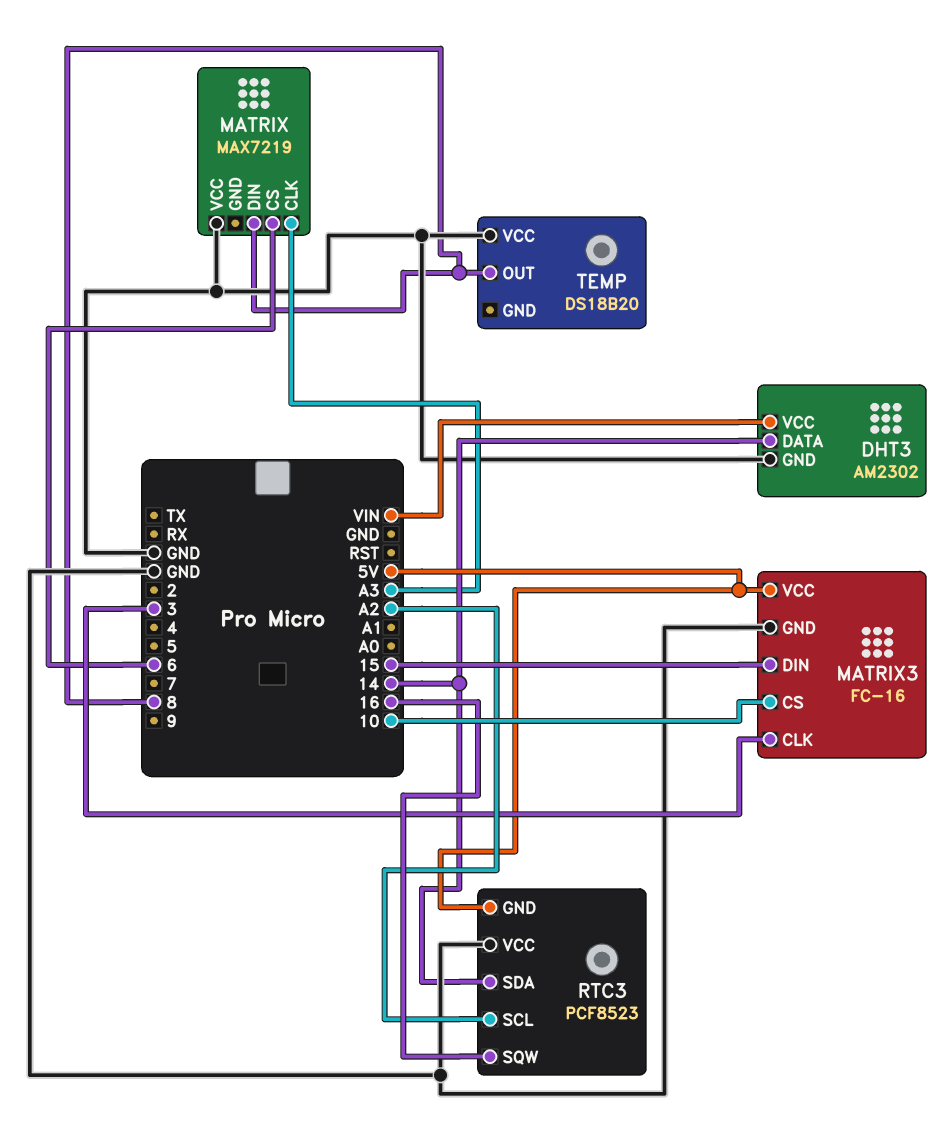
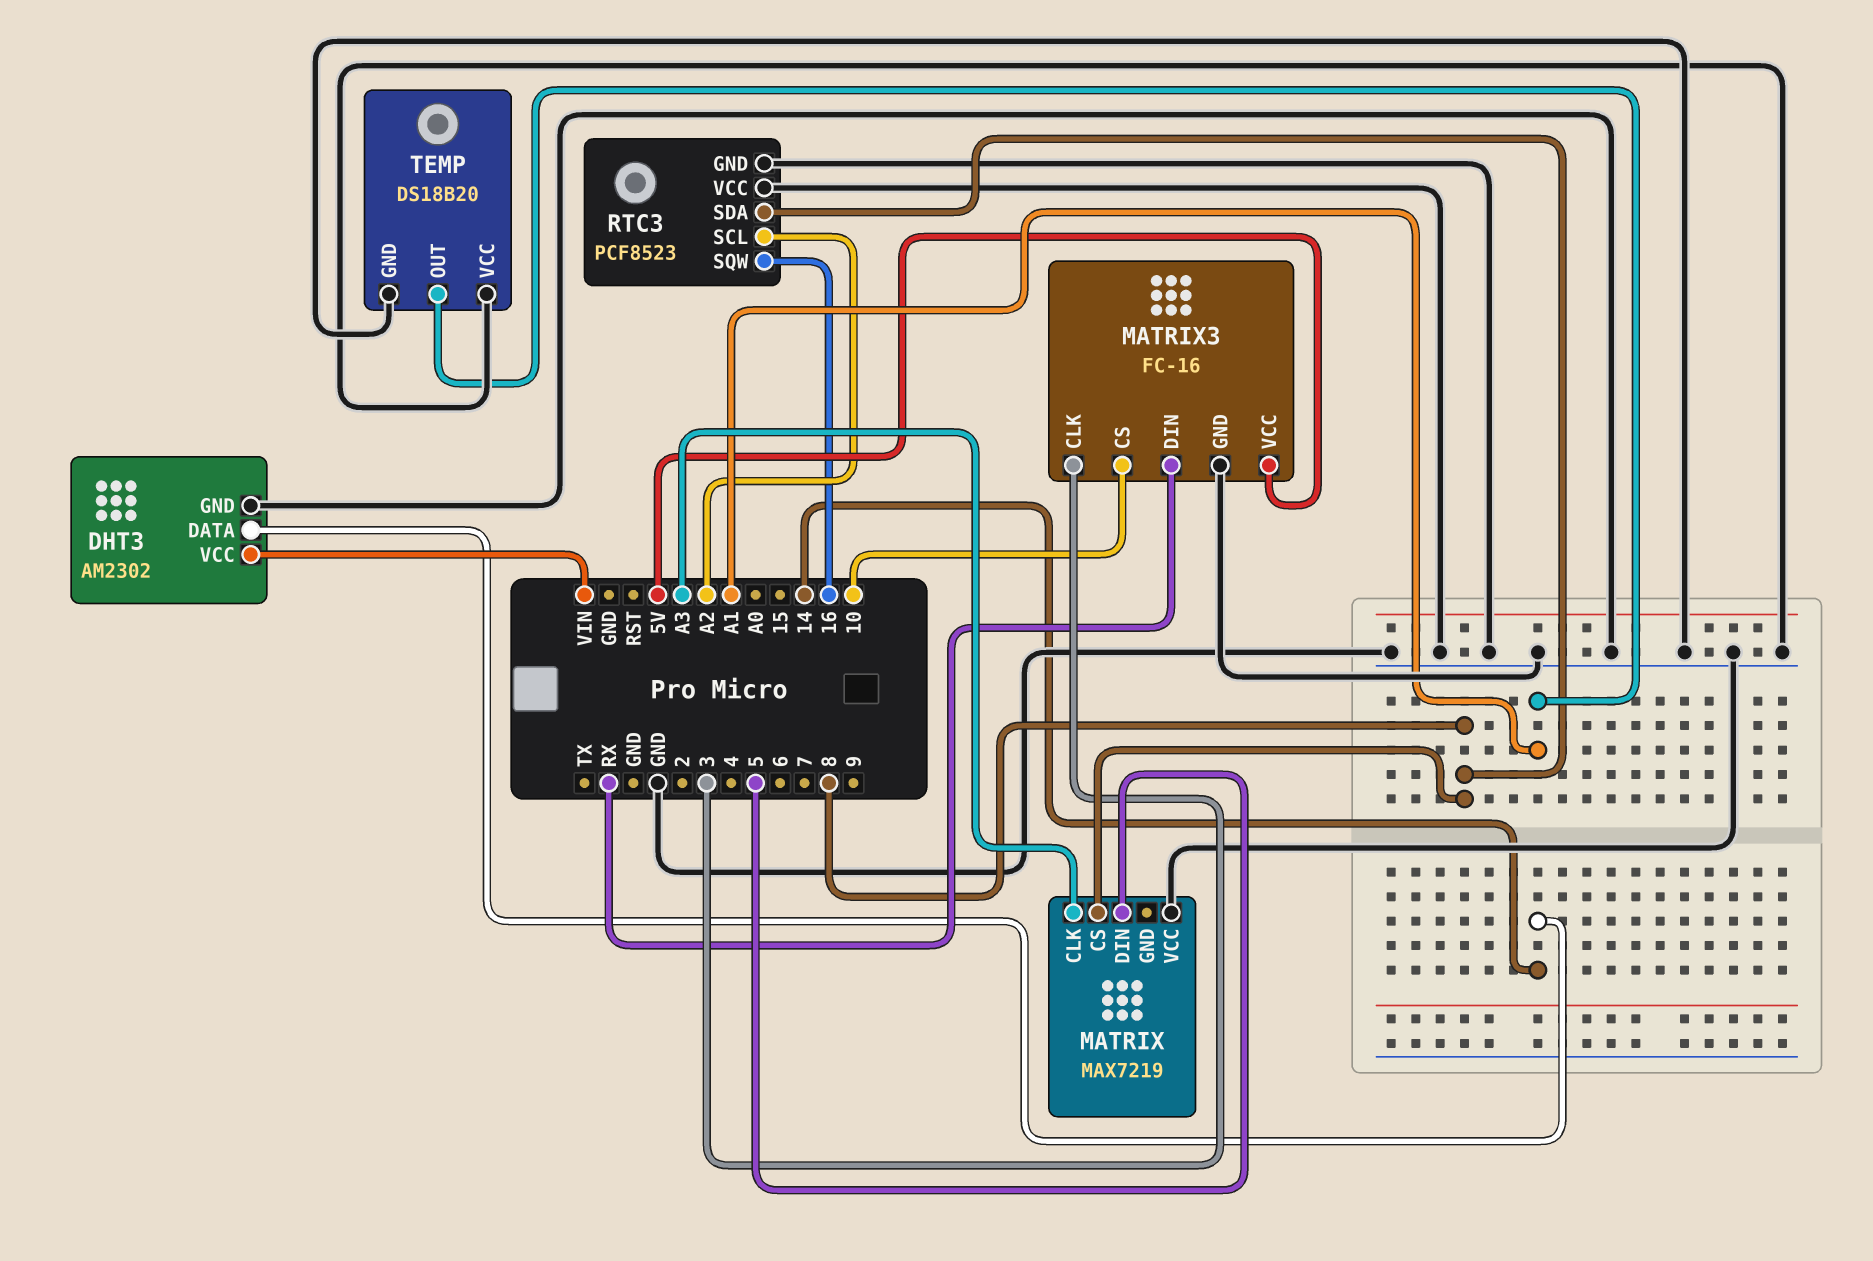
MATRIX pin CS: 6 -> 8
MATRIX pin DIN: 8 -> 5
MATRIX3 pin DIN: 15 -> RX
RTC3 pin GND: 5V -> GND
RTC3 pin SDA: 14 -> 8
TEMP pin GND: none -> GND
TEMP pin OUT: 8 -> A1

